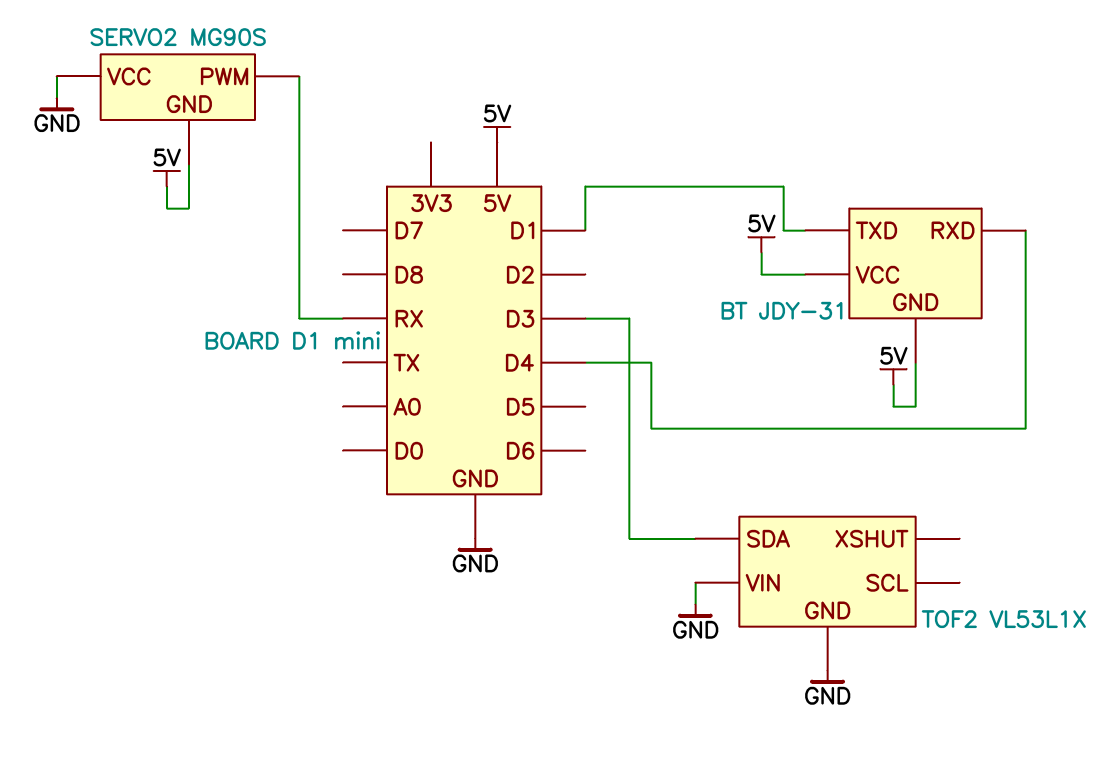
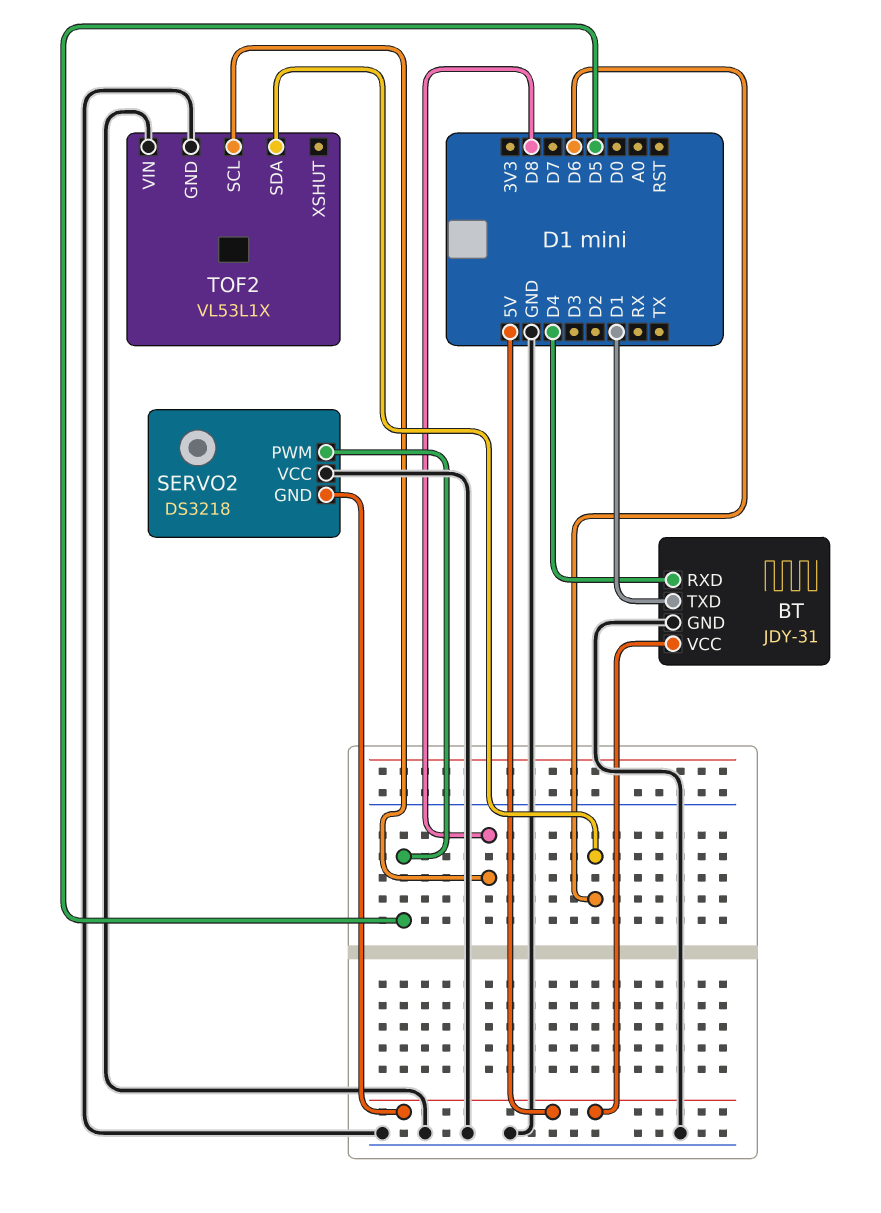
BT pin GND: 5V -> GND
SERVO2: MG90S -> DS3218
SERVO2 pin PWM: RX -> D5
TOF2 pin SCL: none -> D8
TOF2 pin SDA: D3 -> D6

